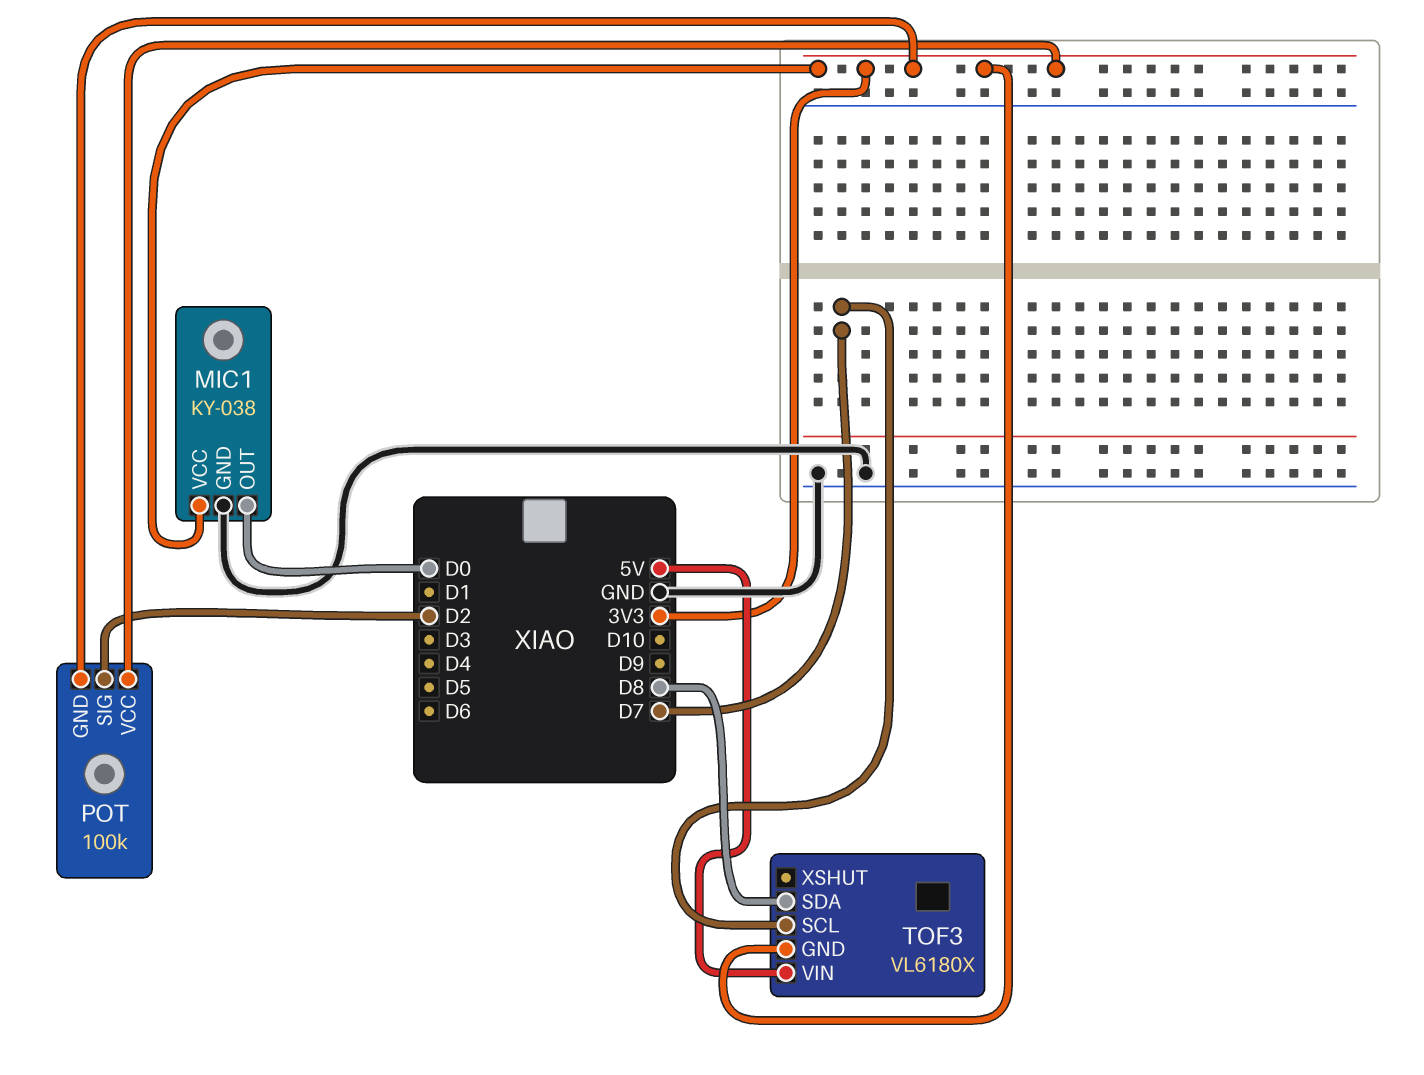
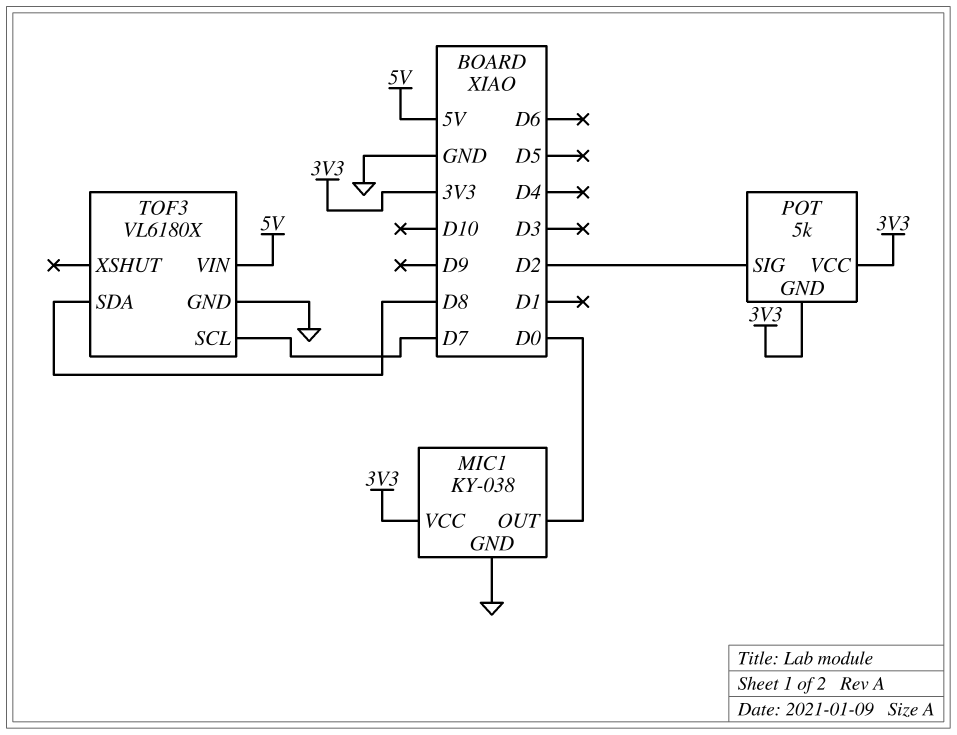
POT: 100k -> 5k
TOF3 pin GND: 3V3 -> GND

